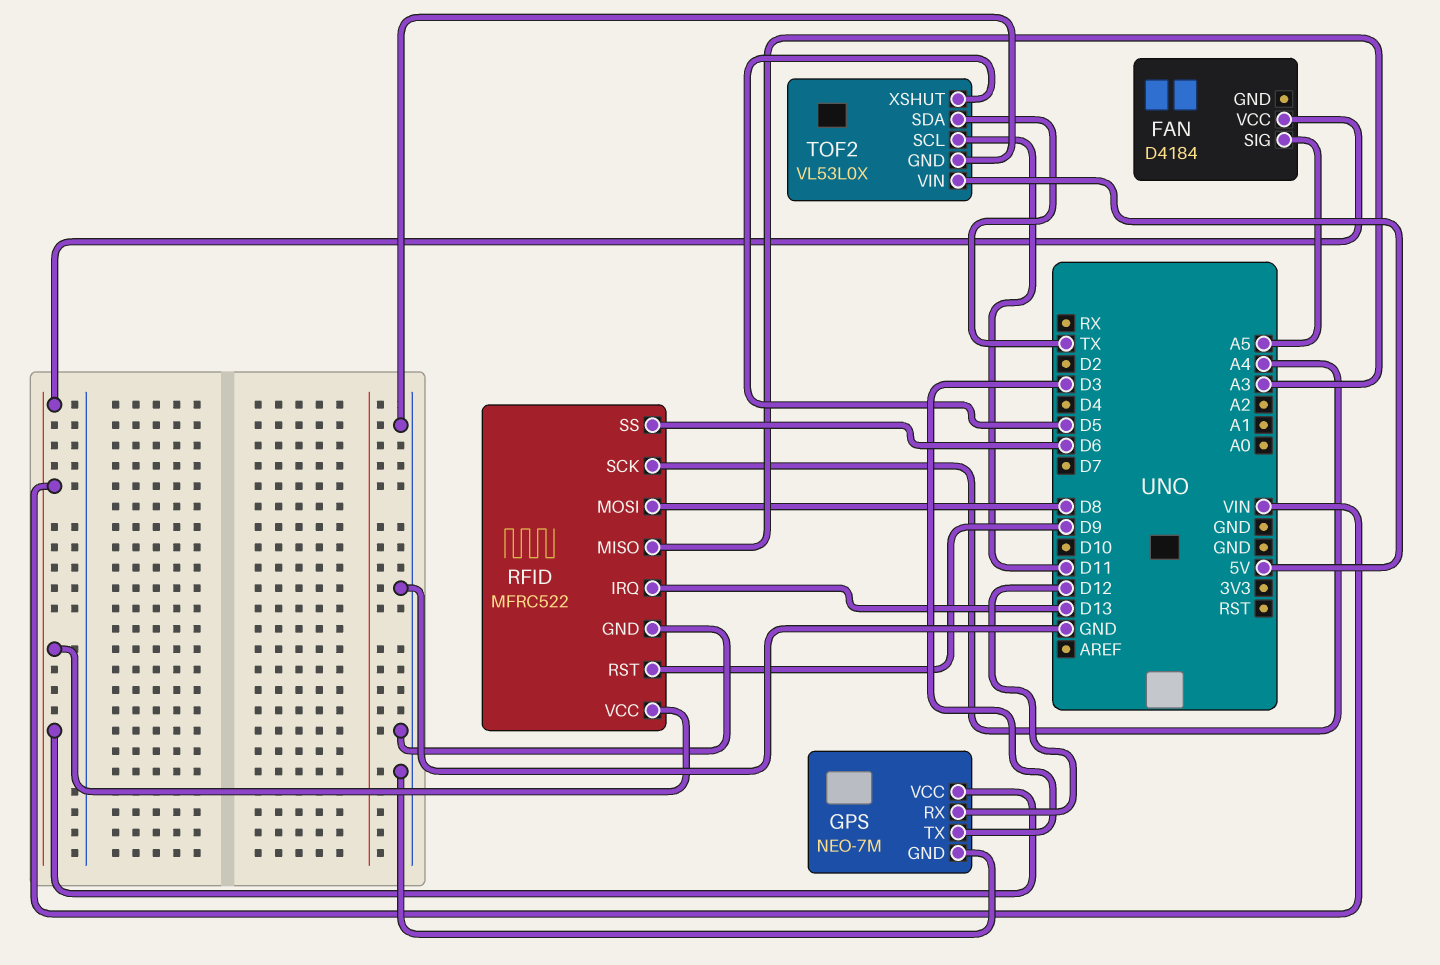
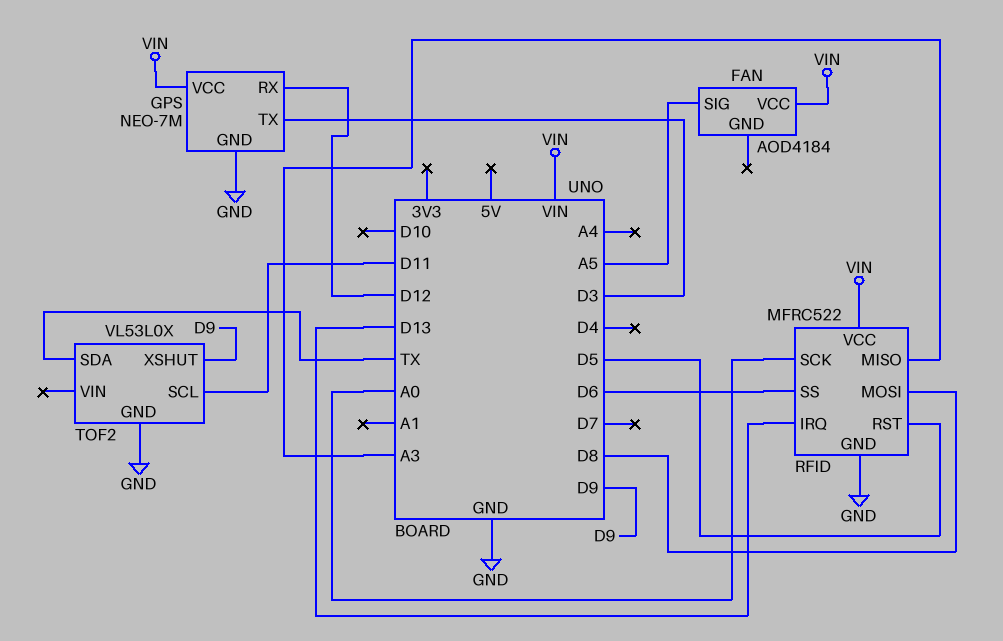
FAN: D4184 -> AOD4184
RFID pin RST: D9 -> D5
RFID pin SCK: A4 -> A0
TOF2 pin VIN: 5V -> none
TOF2 pin XSHUT: D5 -> D9

